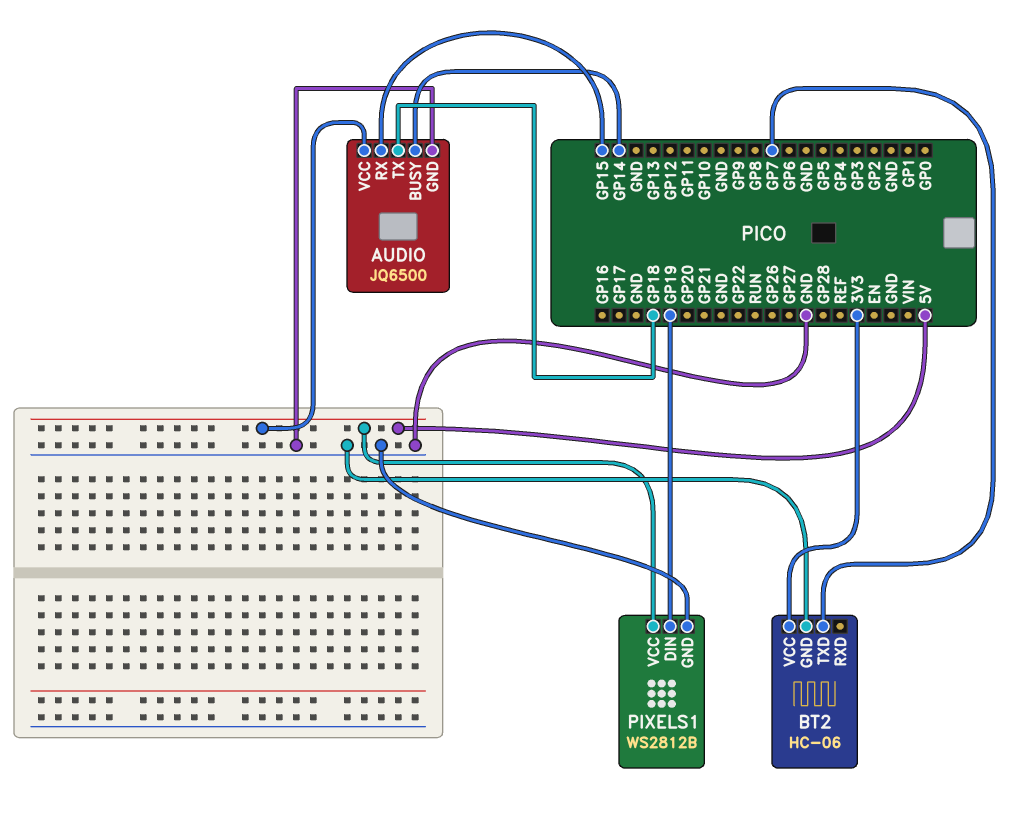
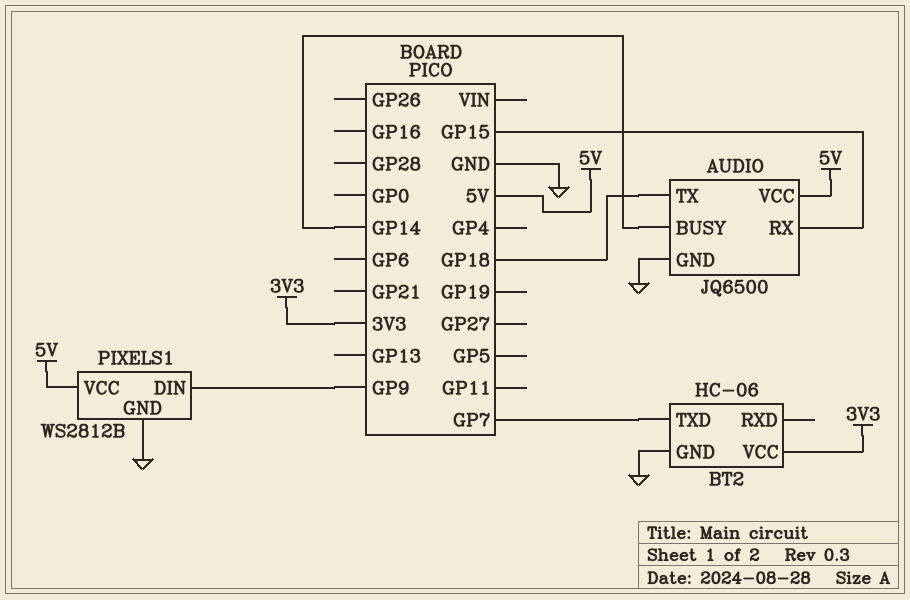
PIXELS1 pin DIN: GP19 -> GP9

